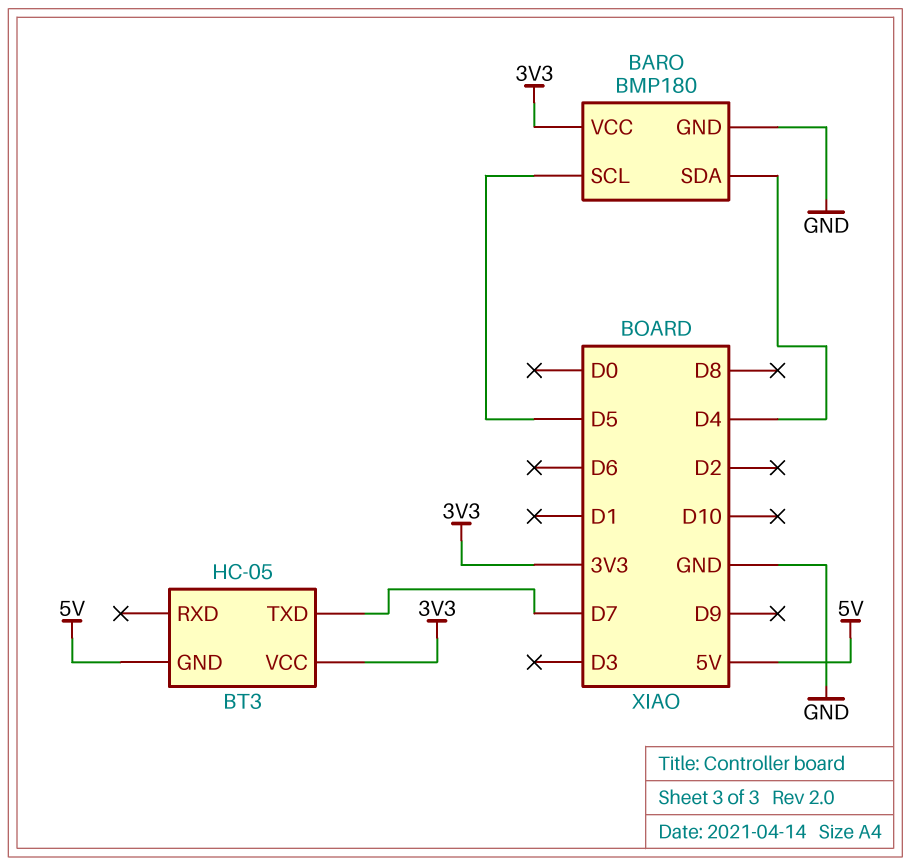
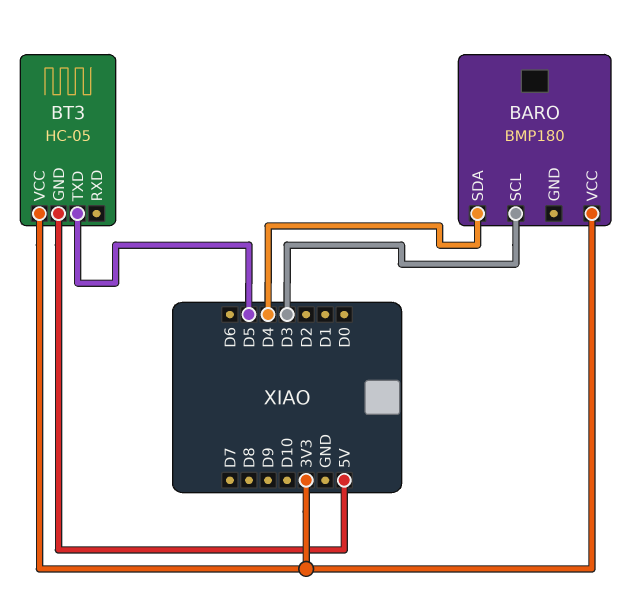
BARO pin GND: GND -> none
BARO pin SCL: D5 -> D3
BT3 pin TXD: D7 -> D5

